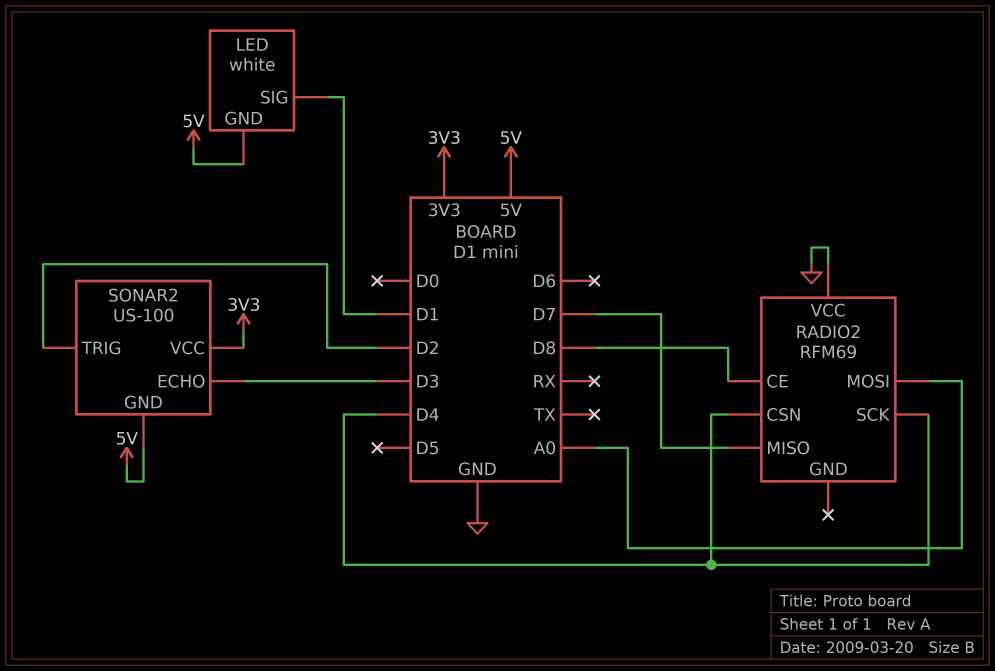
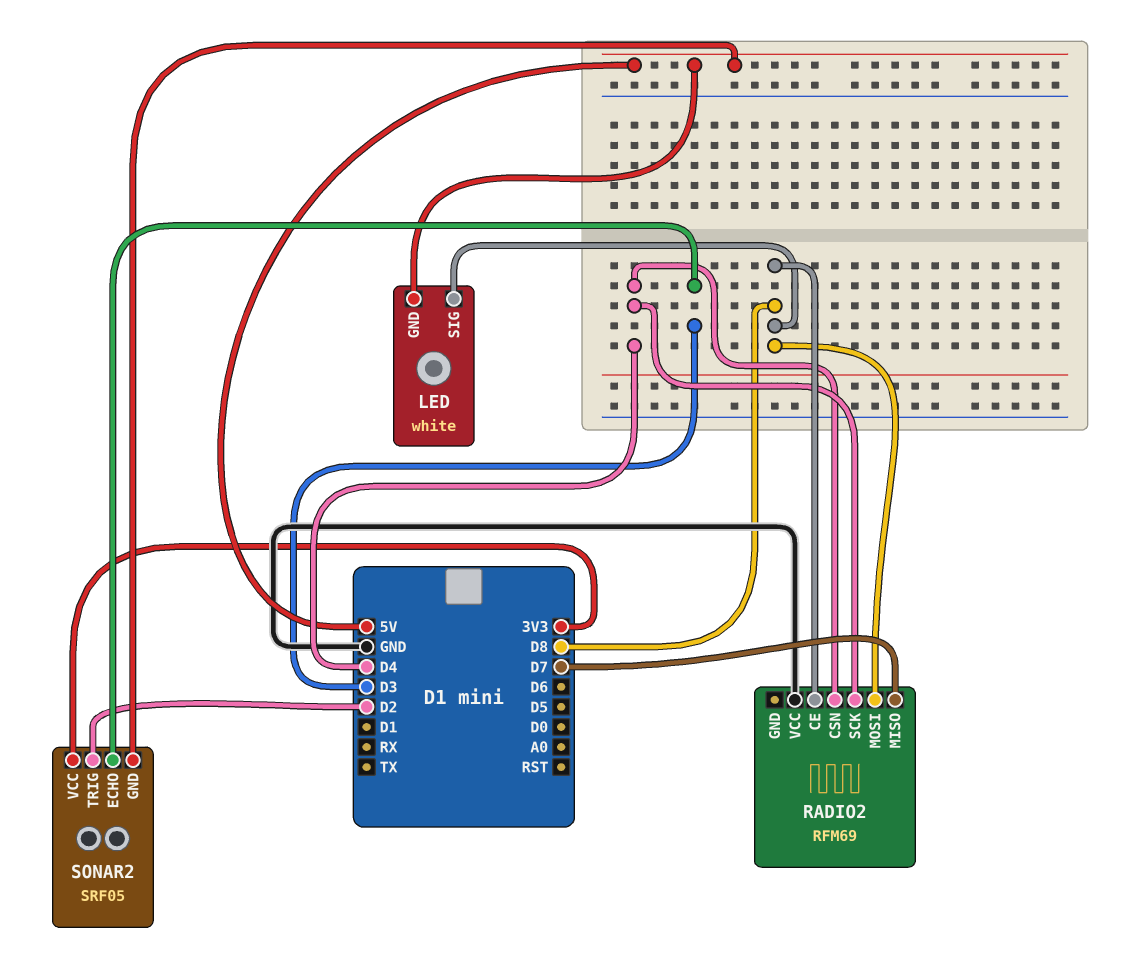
LED pin SIG: D1 -> D8
RADIO2 pin MOSI: A0 -> D8
SONAR2: US-100 -> SRF05

